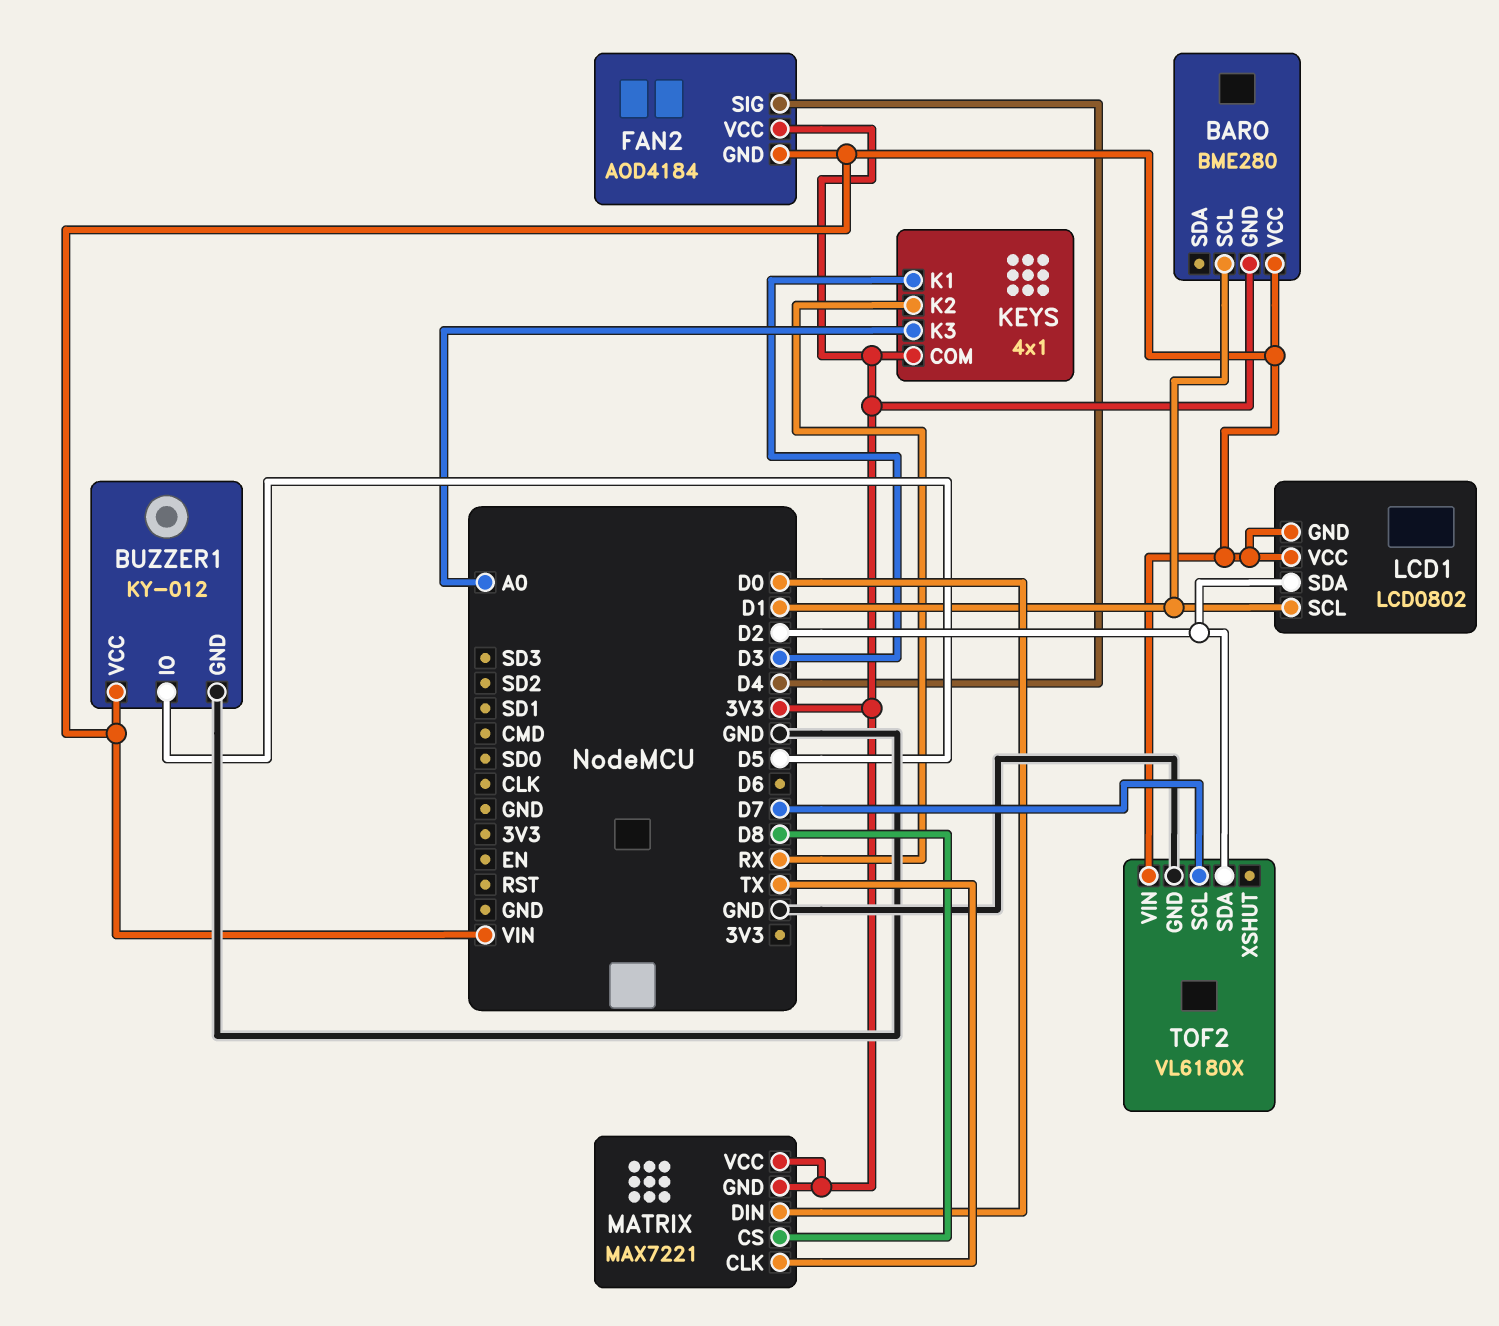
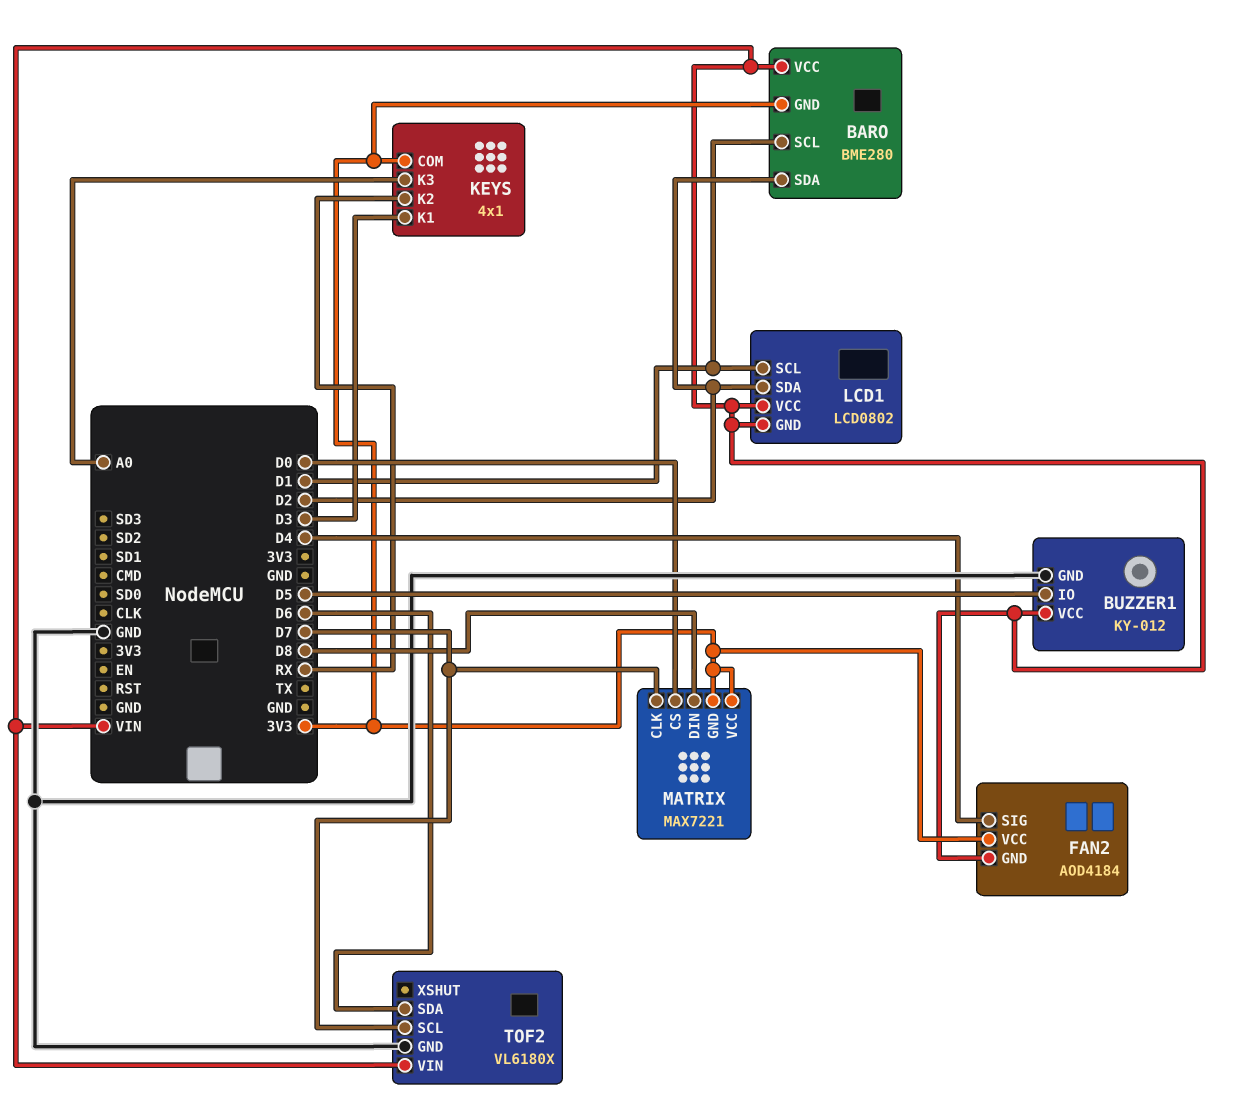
BARO pin SDA: none -> D2
MATRIX pin CLK: TX -> D7
MATRIX pin CS: D8 -> D0
MATRIX pin DIN: D0 -> D8
TOF2 pin SDA: D2 -> D6

